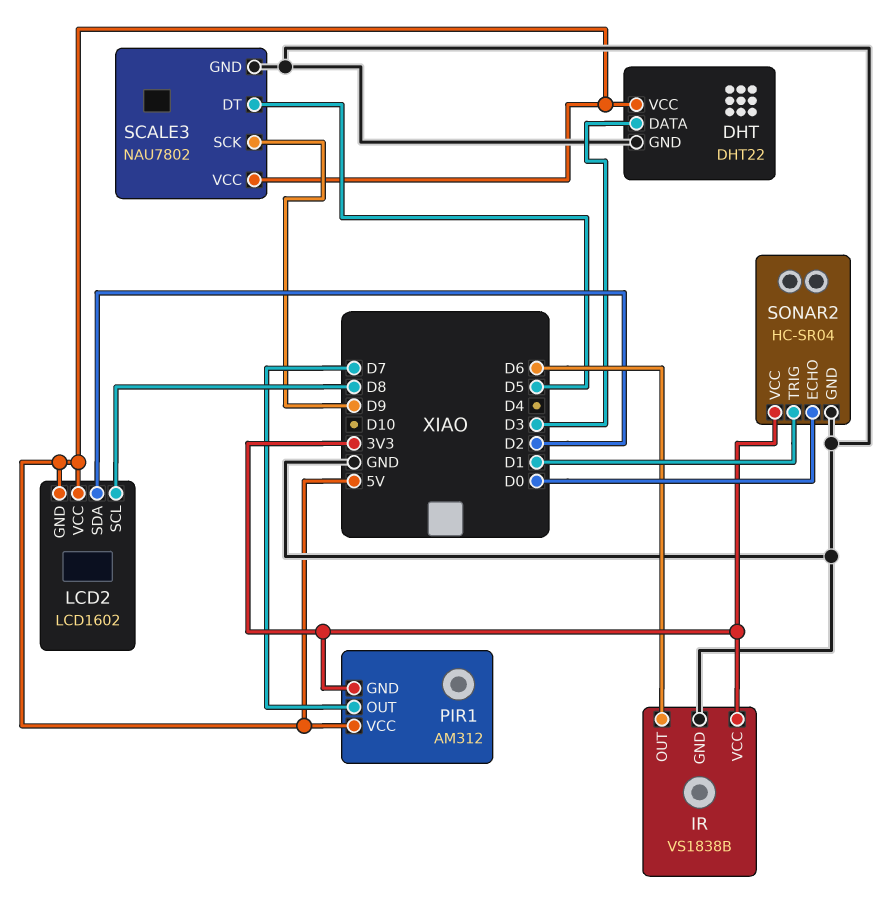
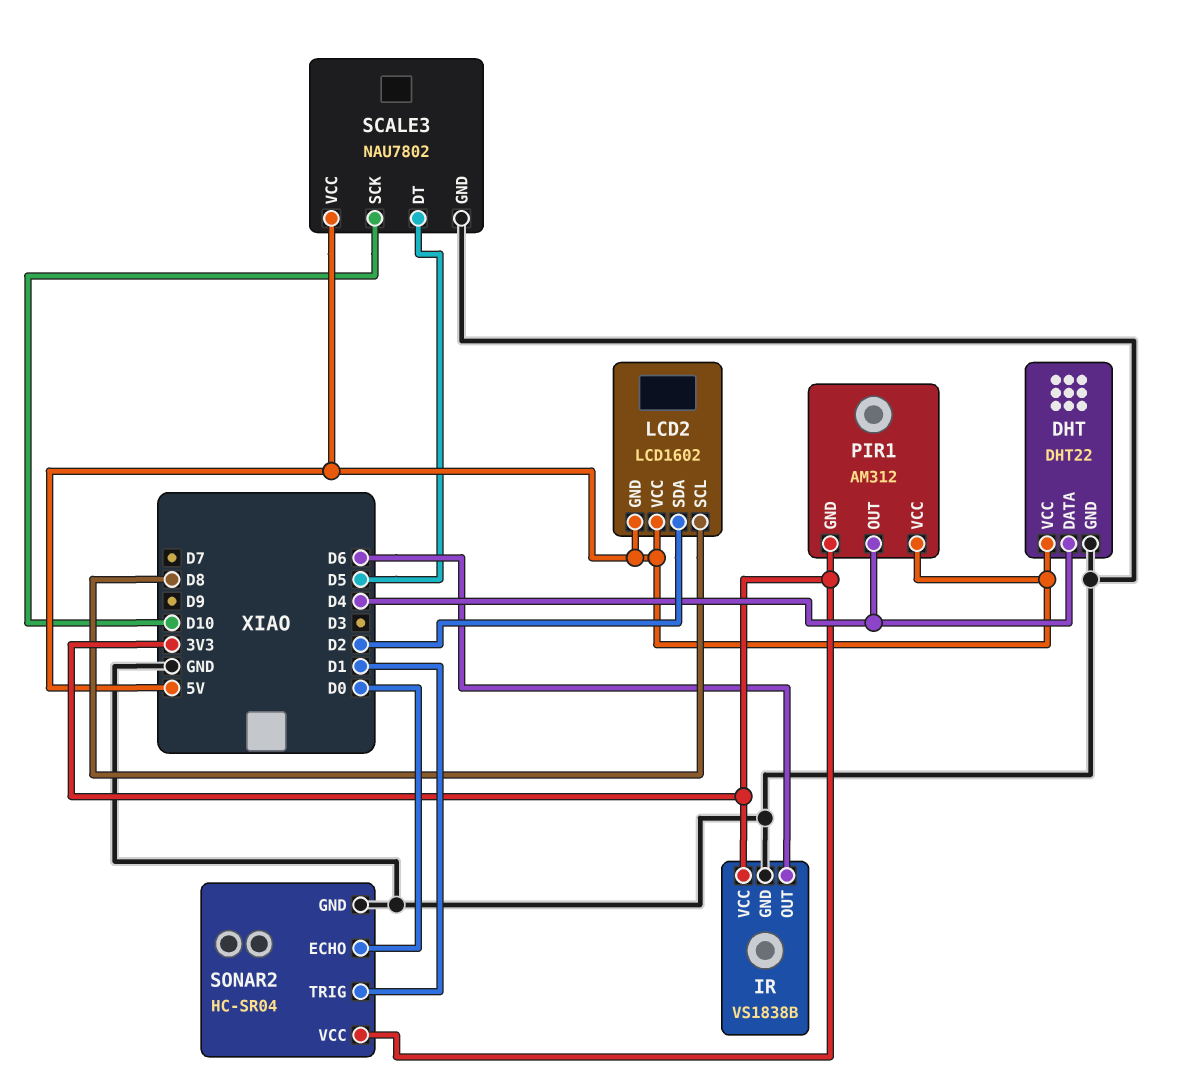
DHT pin DATA: D3 -> D4
PIR1 pin OUT: D7 -> D4
SCALE3 pin SCK: D9 -> D10

